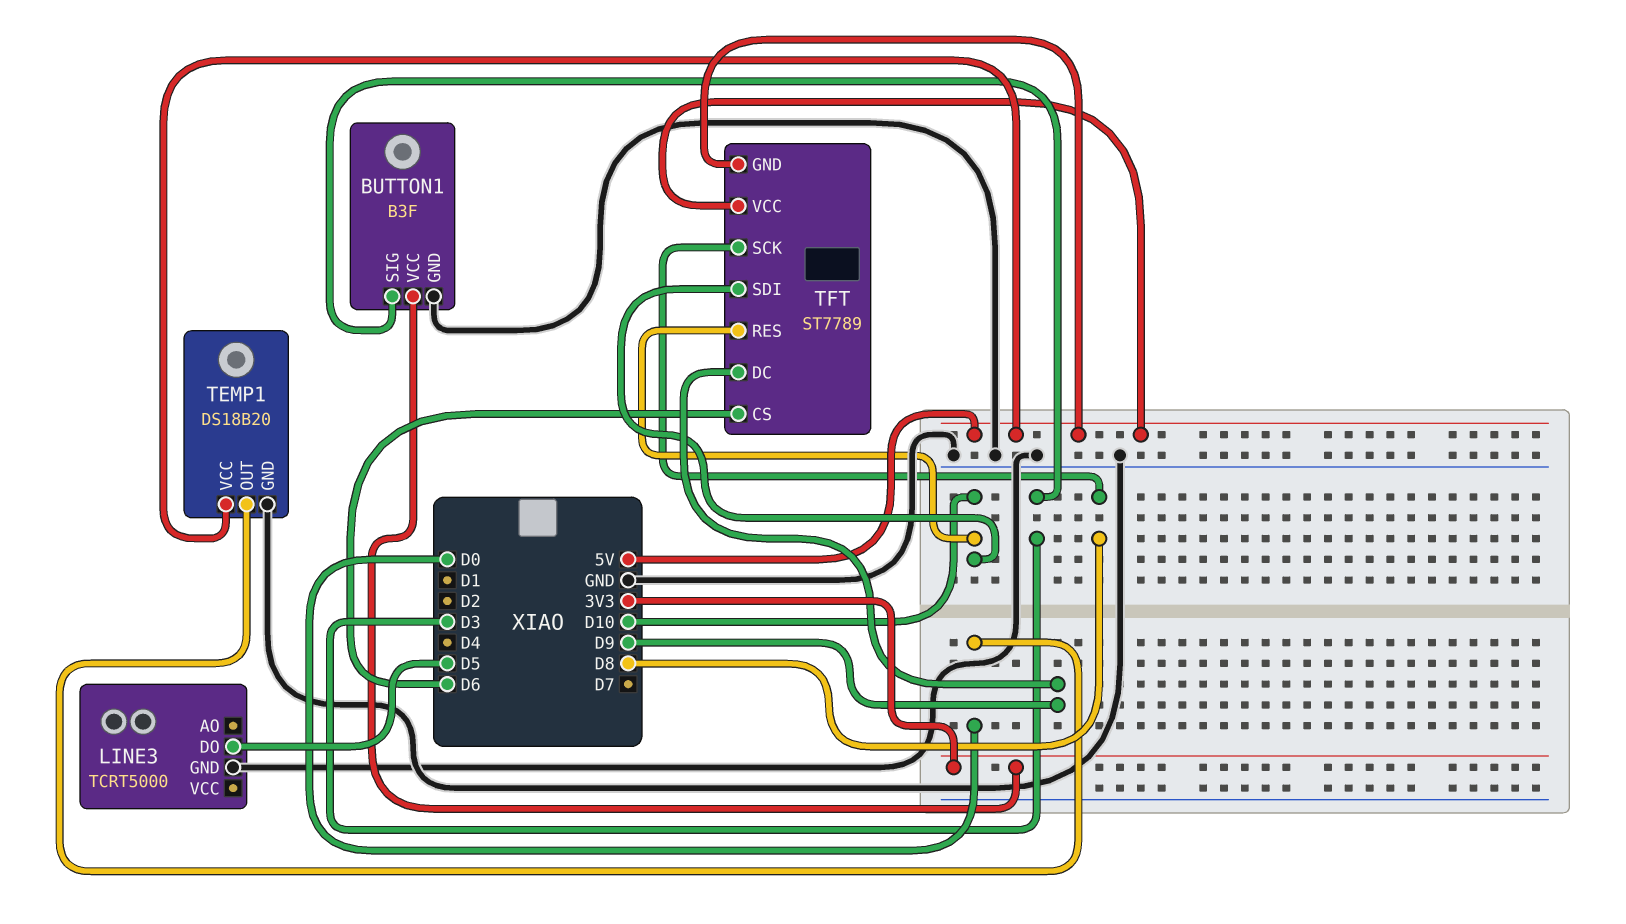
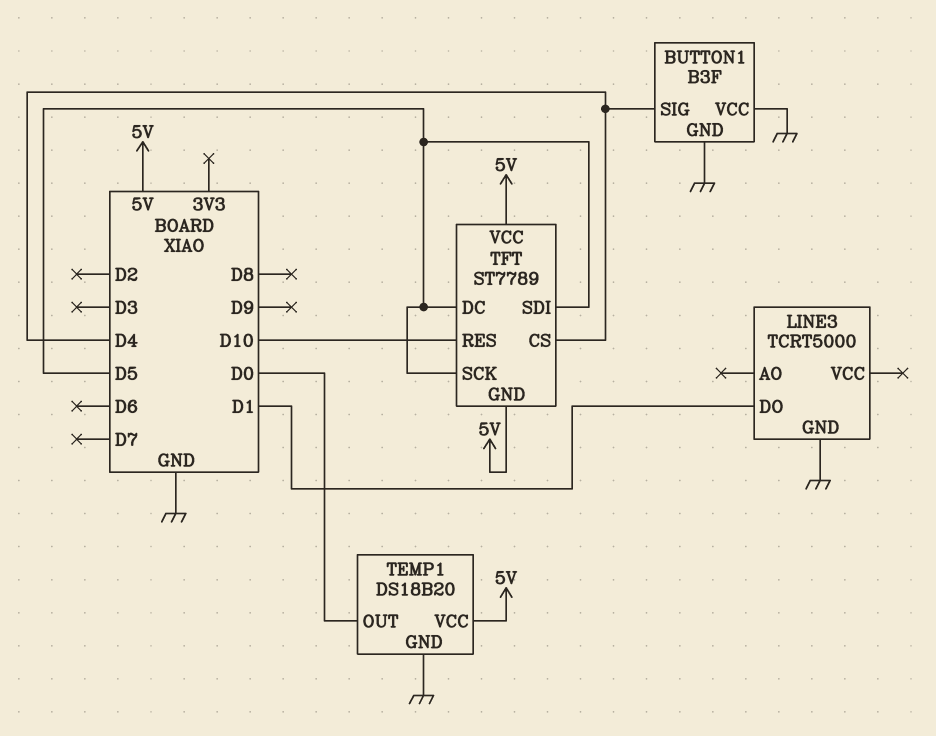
BUTTON1 pin SIG: D3 -> D4
BUTTON1 pin VCC: 3V3 -> GND
LINE3 pin DO: D5 -> D1
TFT pin CS: D6 -> D4
TFT pin DC: D9 -> D5
TFT pin SCK: D8 -> D5
TFT pin SDI: D10 -> D5

